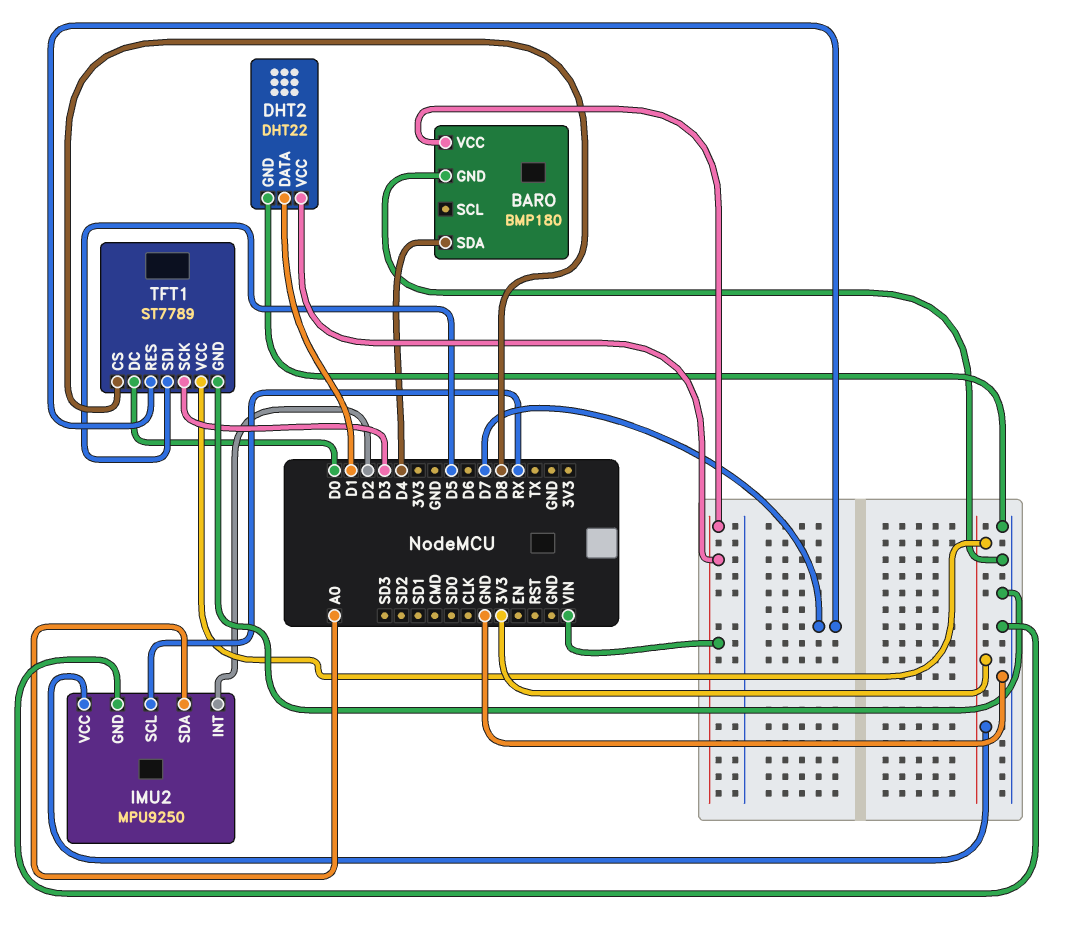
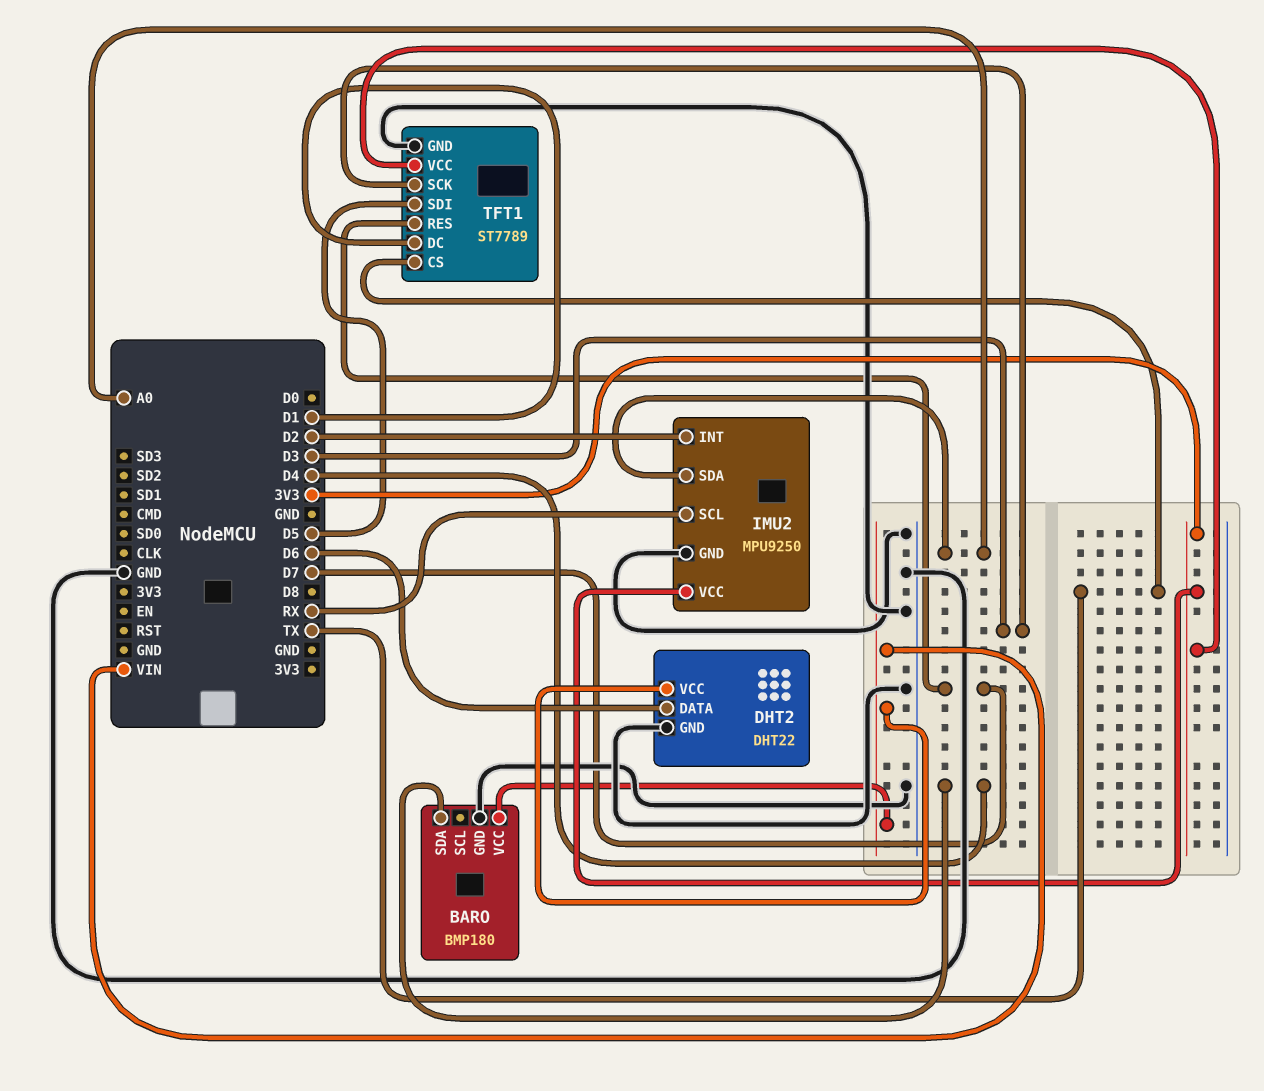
DHT2 pin DATA: D1 -> D6
TFT1 pin CS: D8 -> TX
TFT1 pin DC: D0 -> D1

